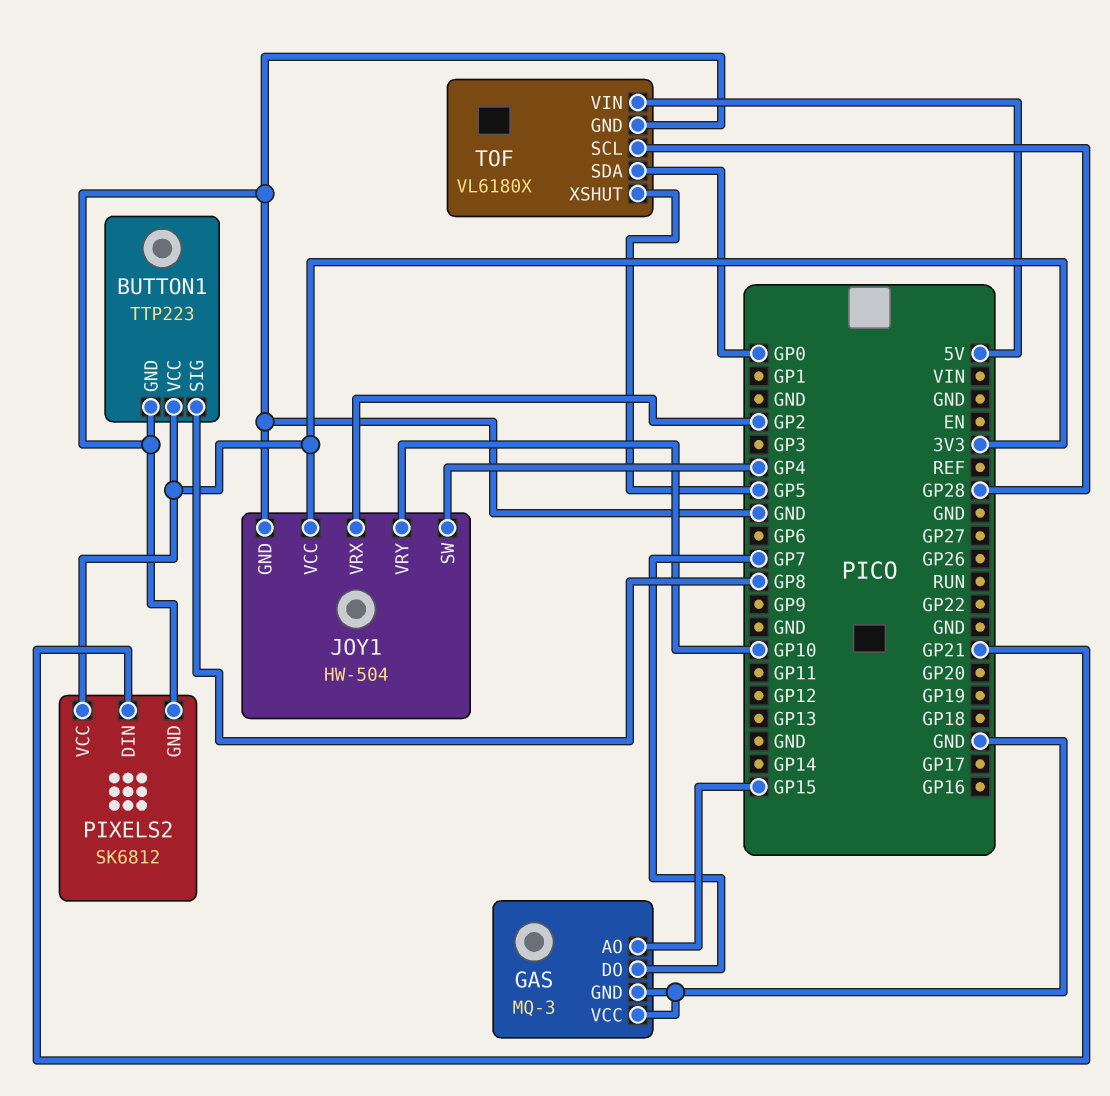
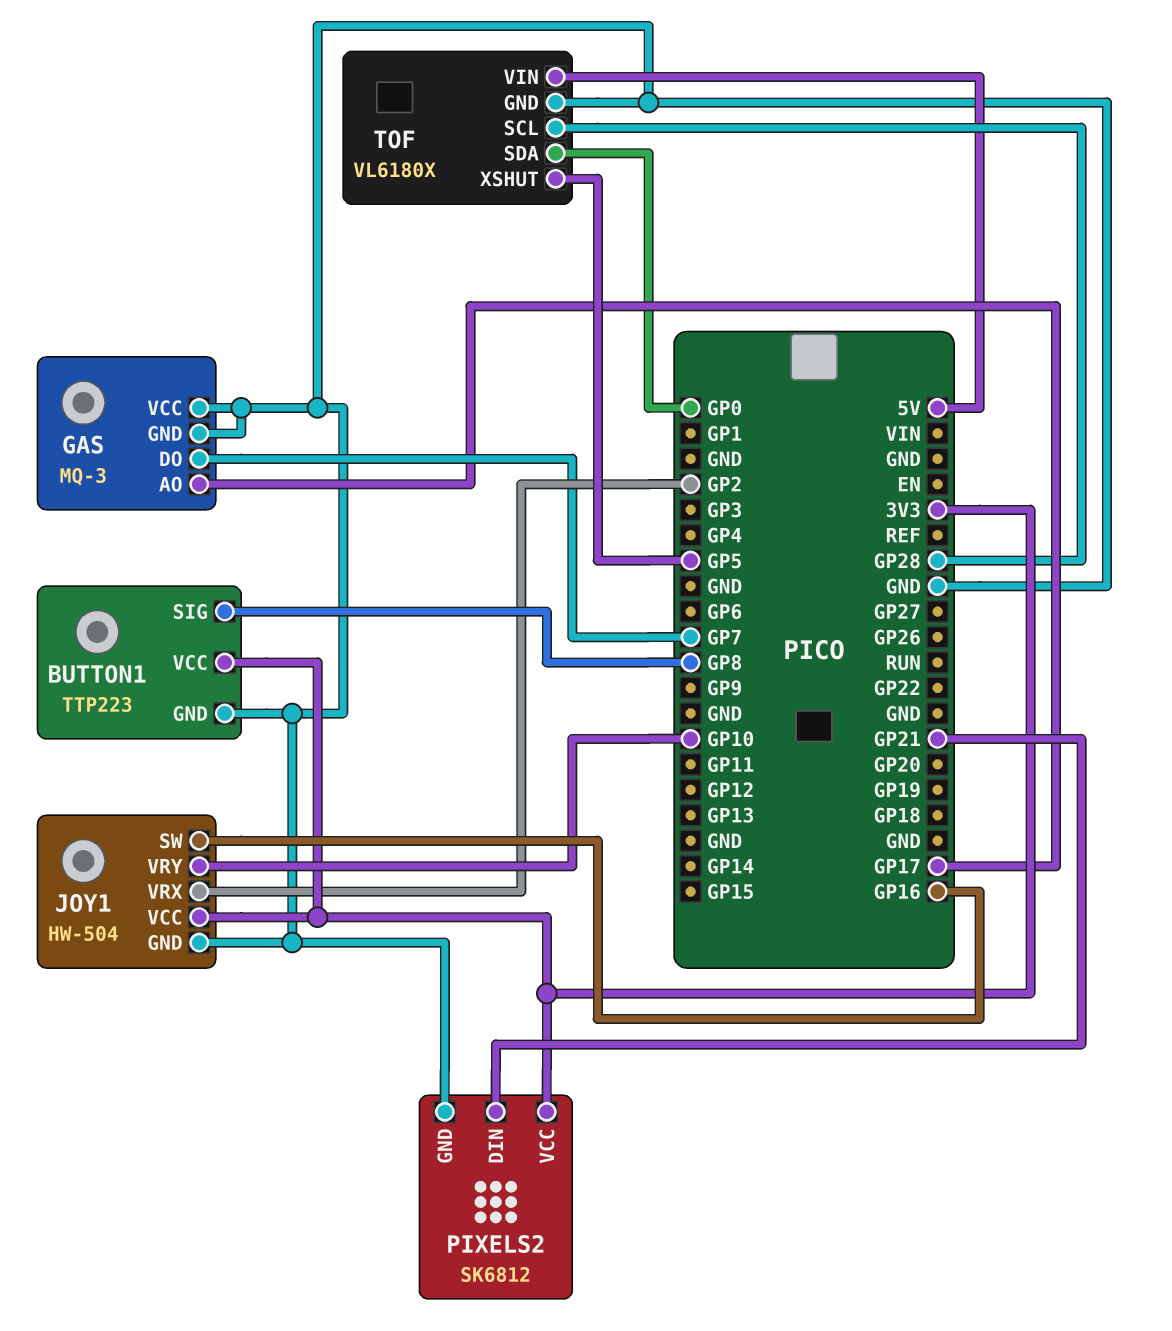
GAS pin AO: GP15 -> GP17
JOY1 pin SW: GP4 -> GP16

